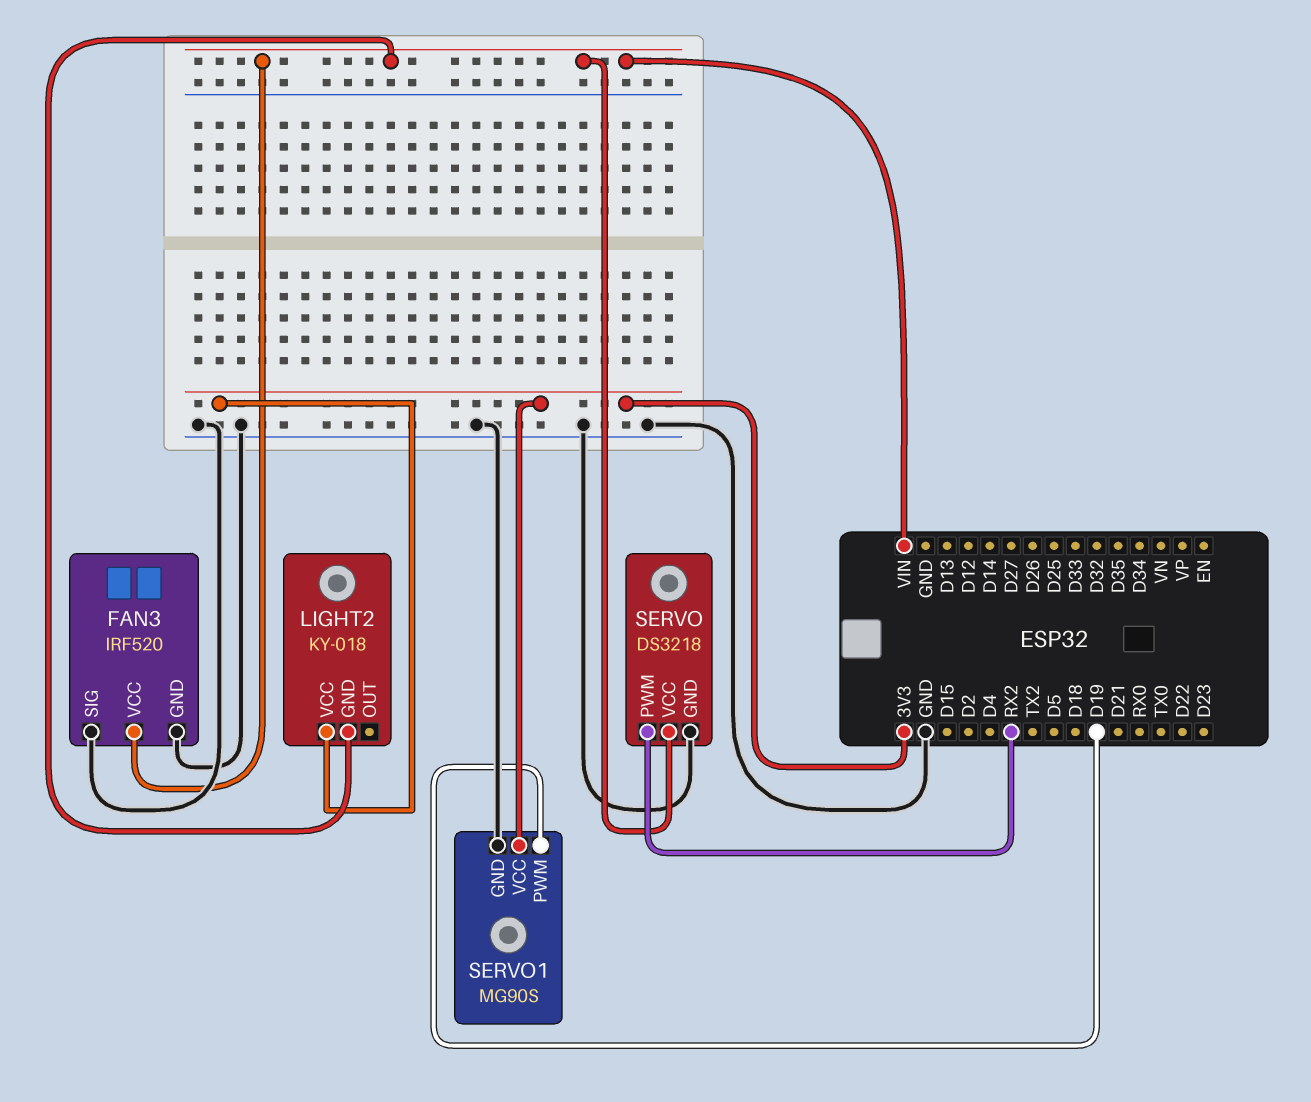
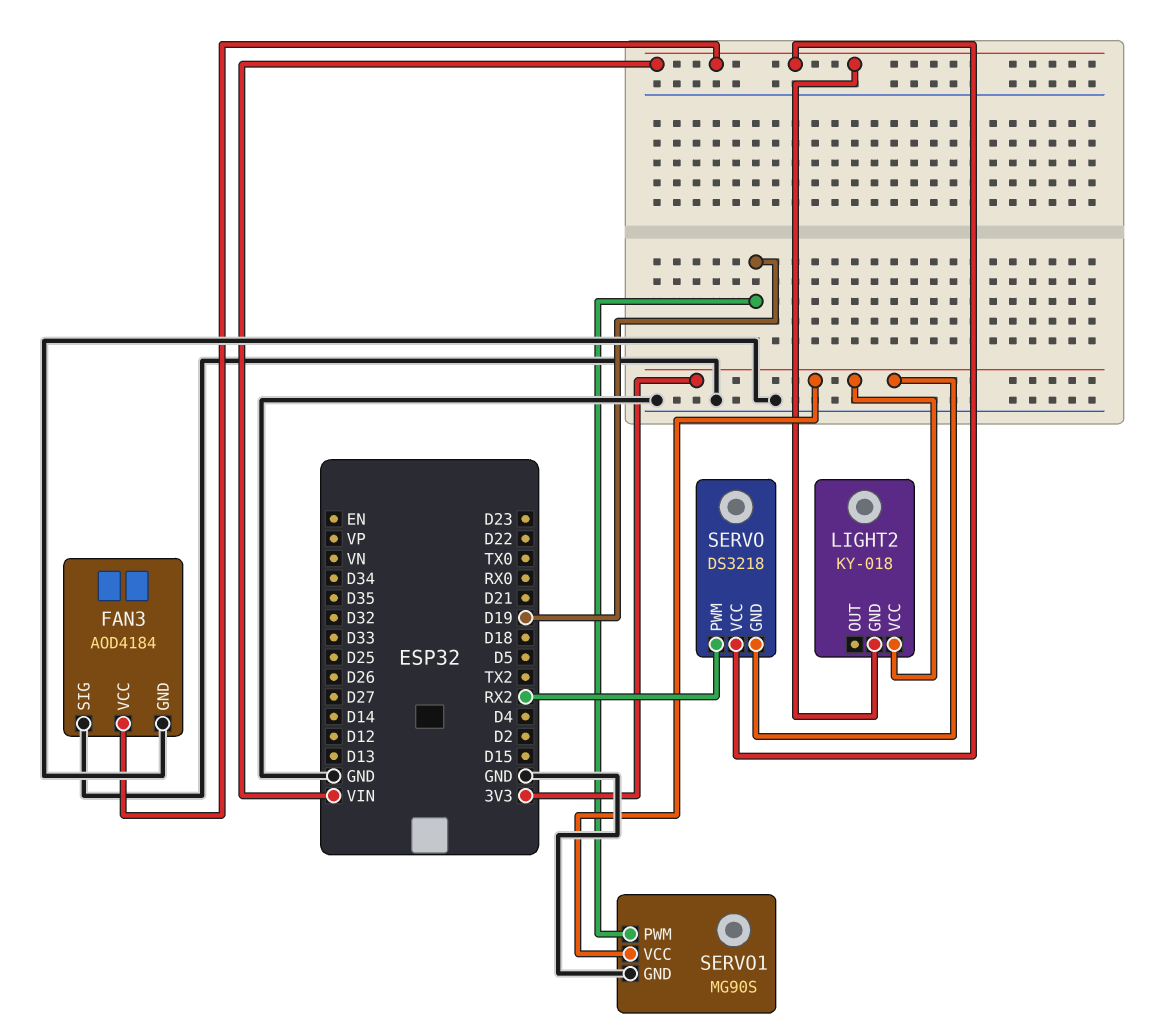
FAN3: IRF520 -> AOD4184
SERVO pin GND: GND -> 3V3

